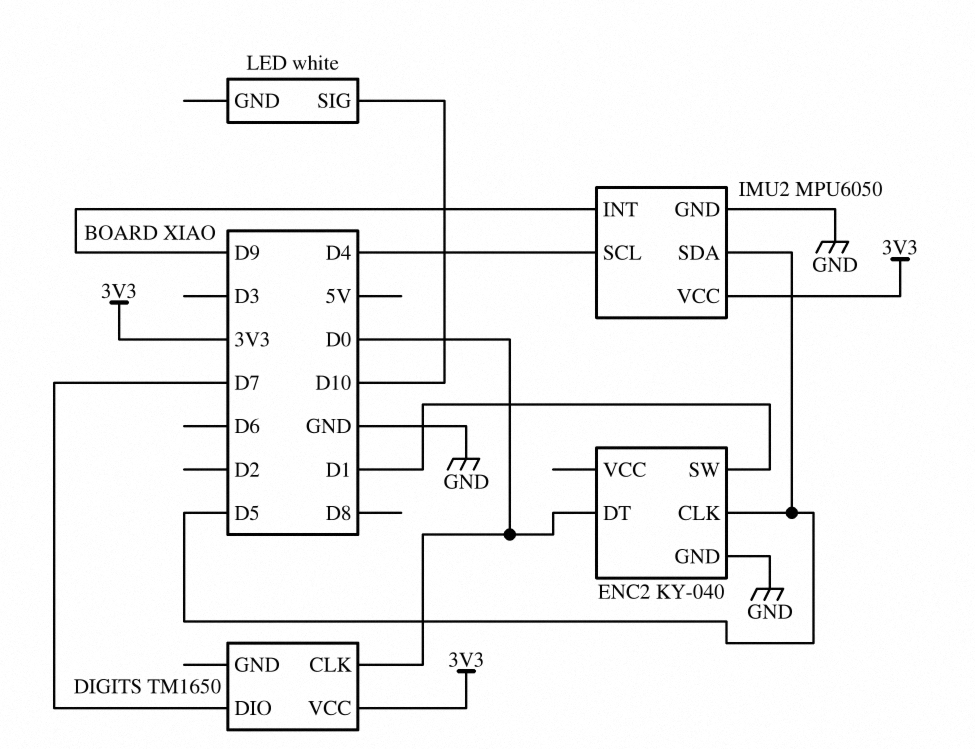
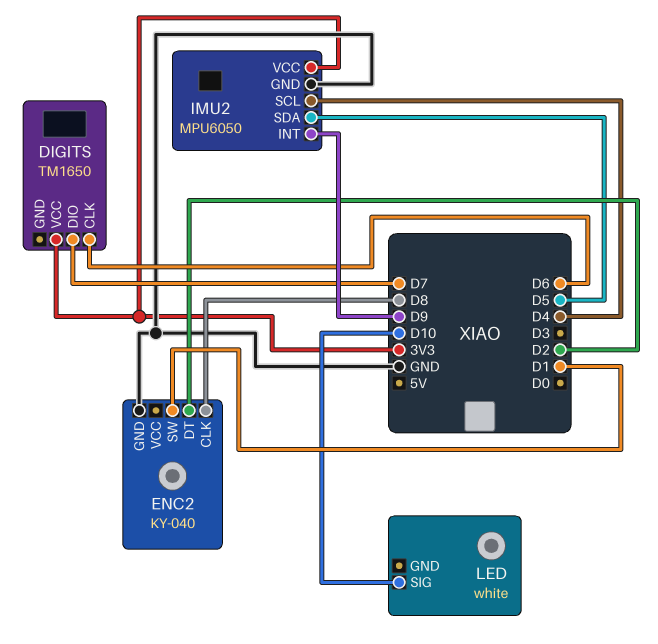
DIGITS pin CLK: D0 -> D6
ENC2 pin CLK: D5 -> D8
ENC2 pin DT: D0 -> D2

